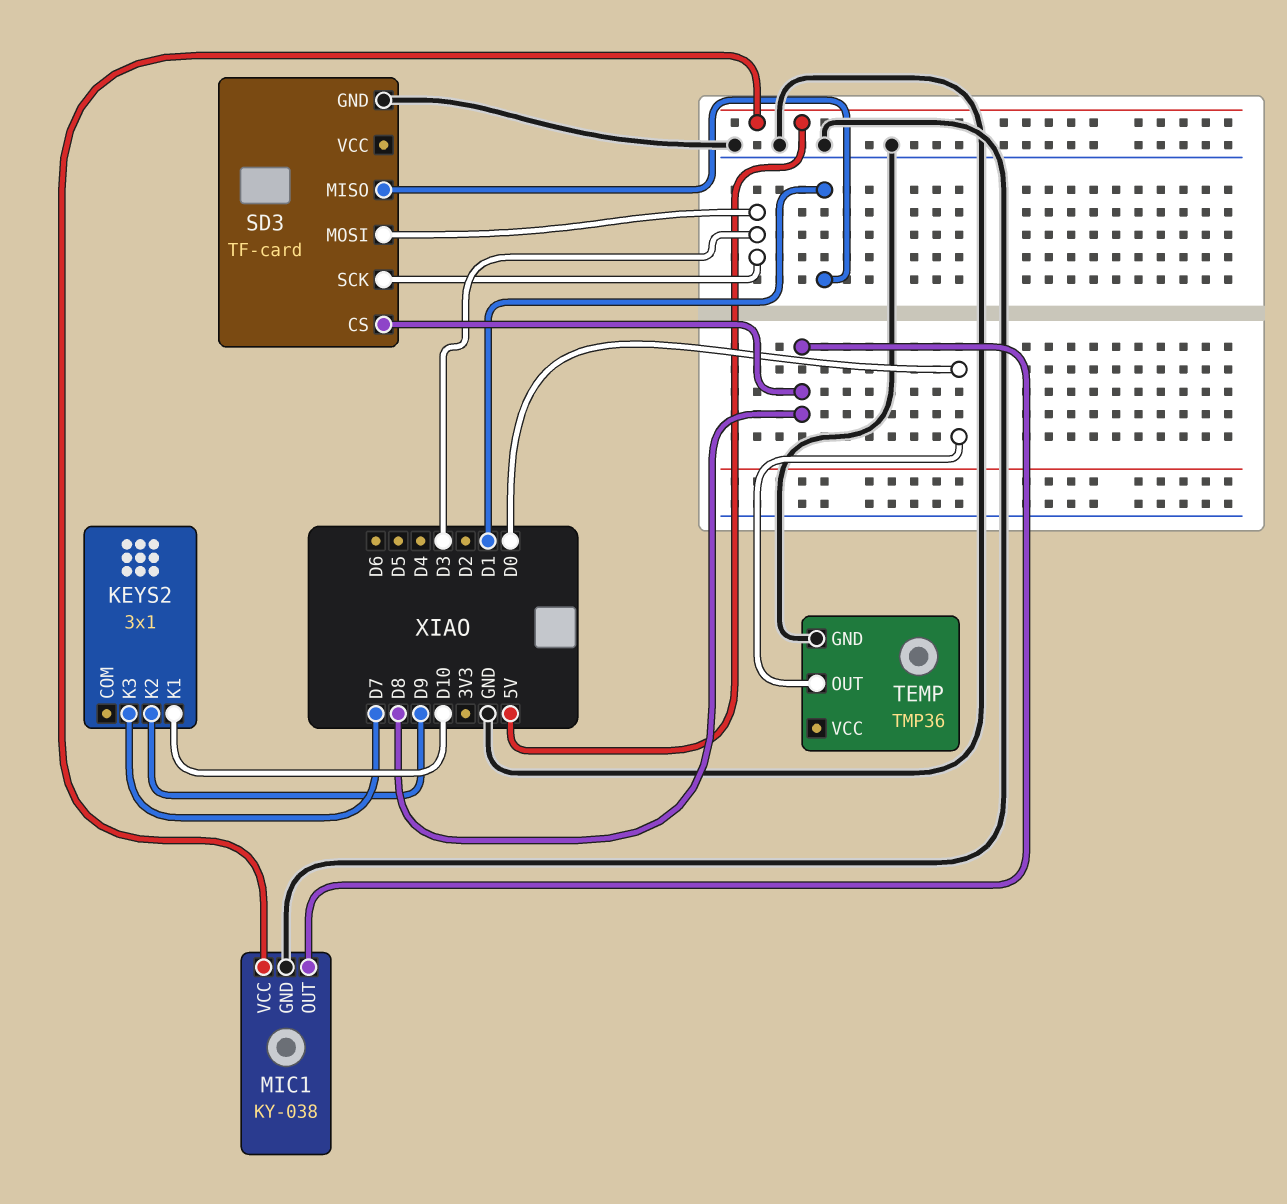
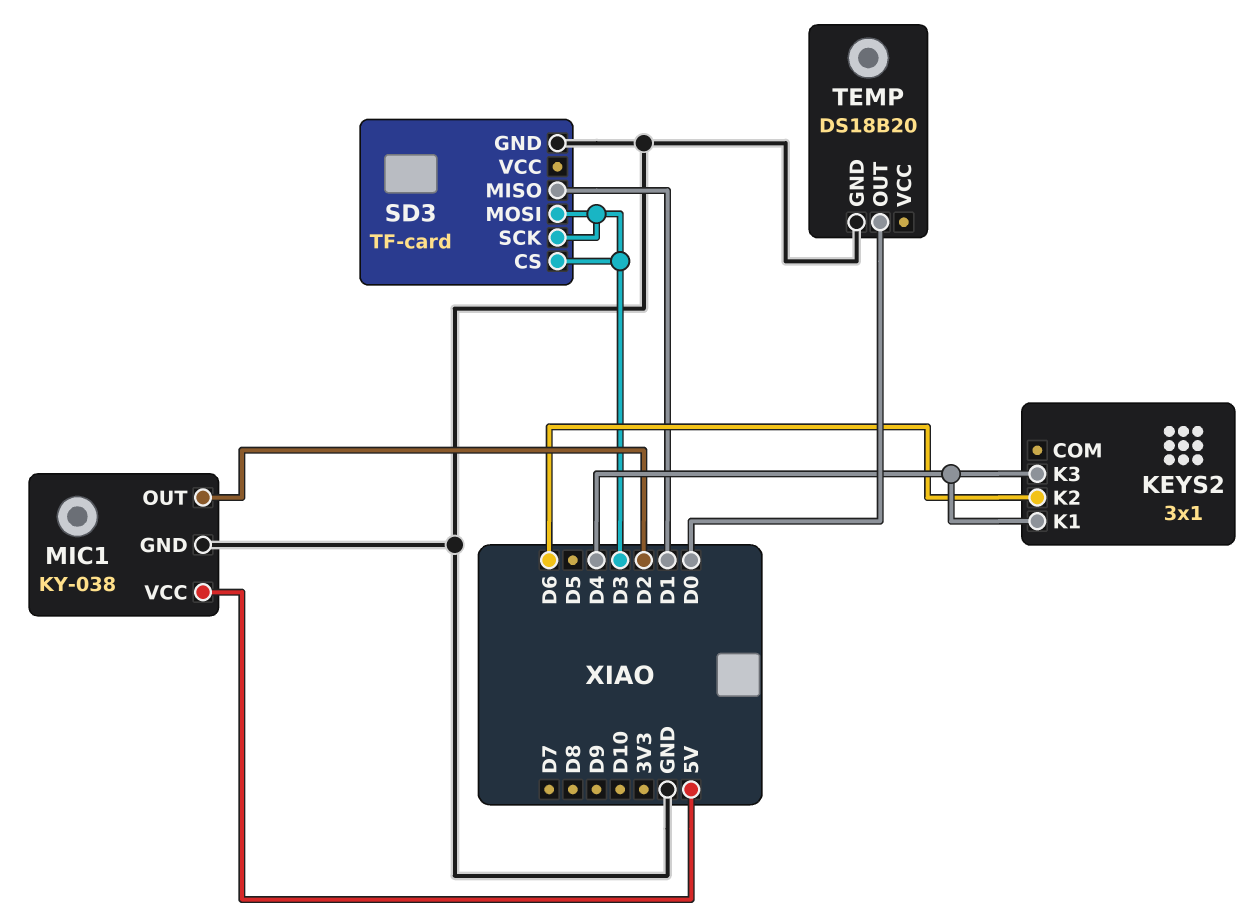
KEYS2 pin K1: D10 -> D4
KEYS2 pin K2: D9 -> D6
KEYS2 pin K3: D7 -> D4
MIC1 pin OUT: D8 -> D2
SD3 pin CS: D8 -> D3
TEMP: TMP36 -> DS18B20

